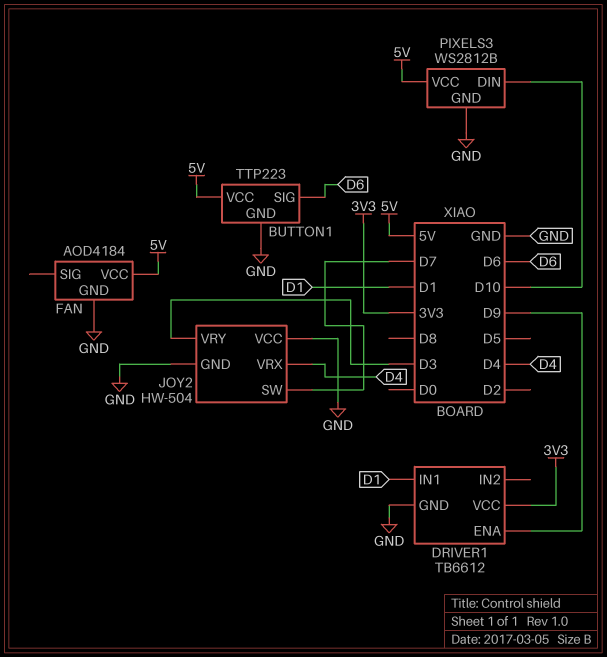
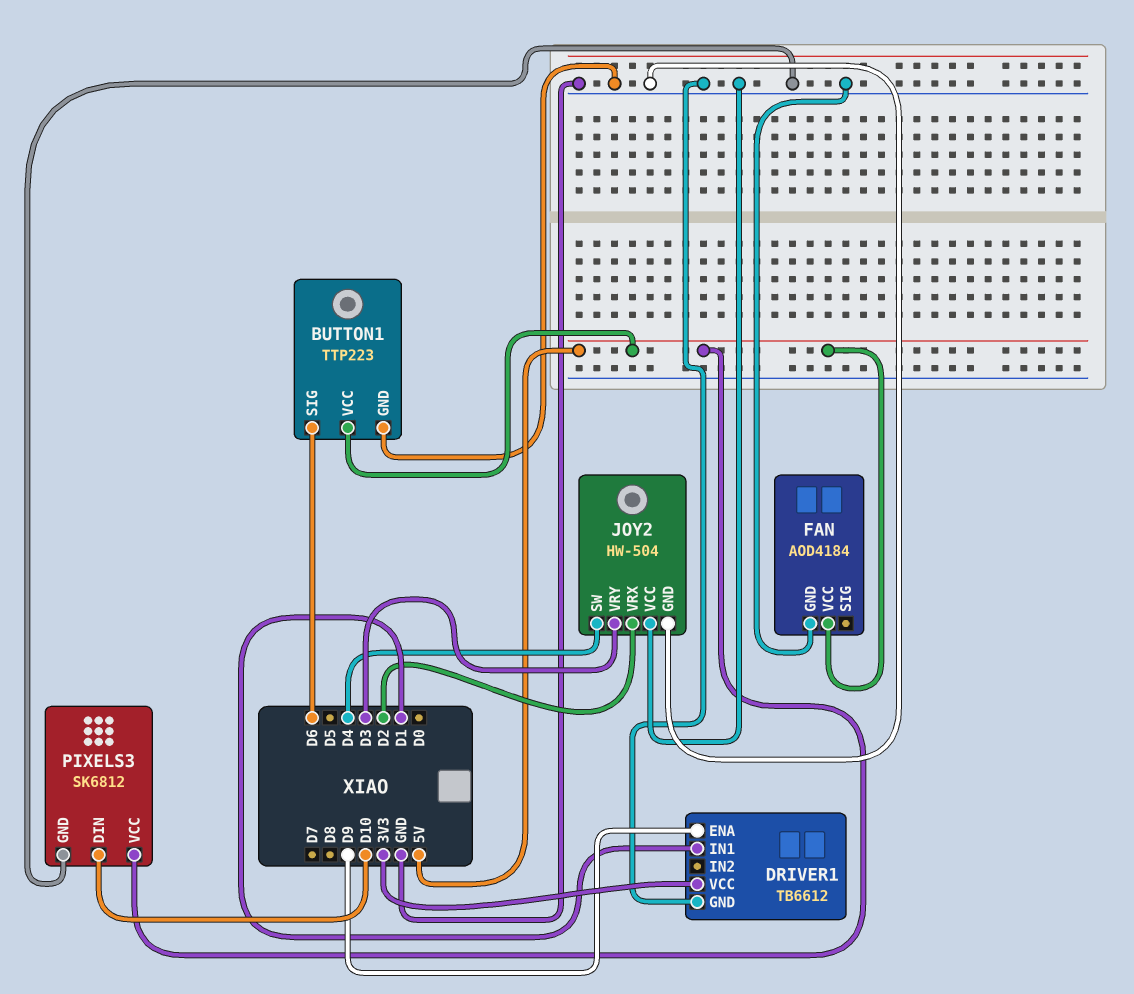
JOY2 pin SW: D7 -> D4
JOY2 pin VRX: D4 -> D2
PIXELS3: WS2812B -> SK6812

